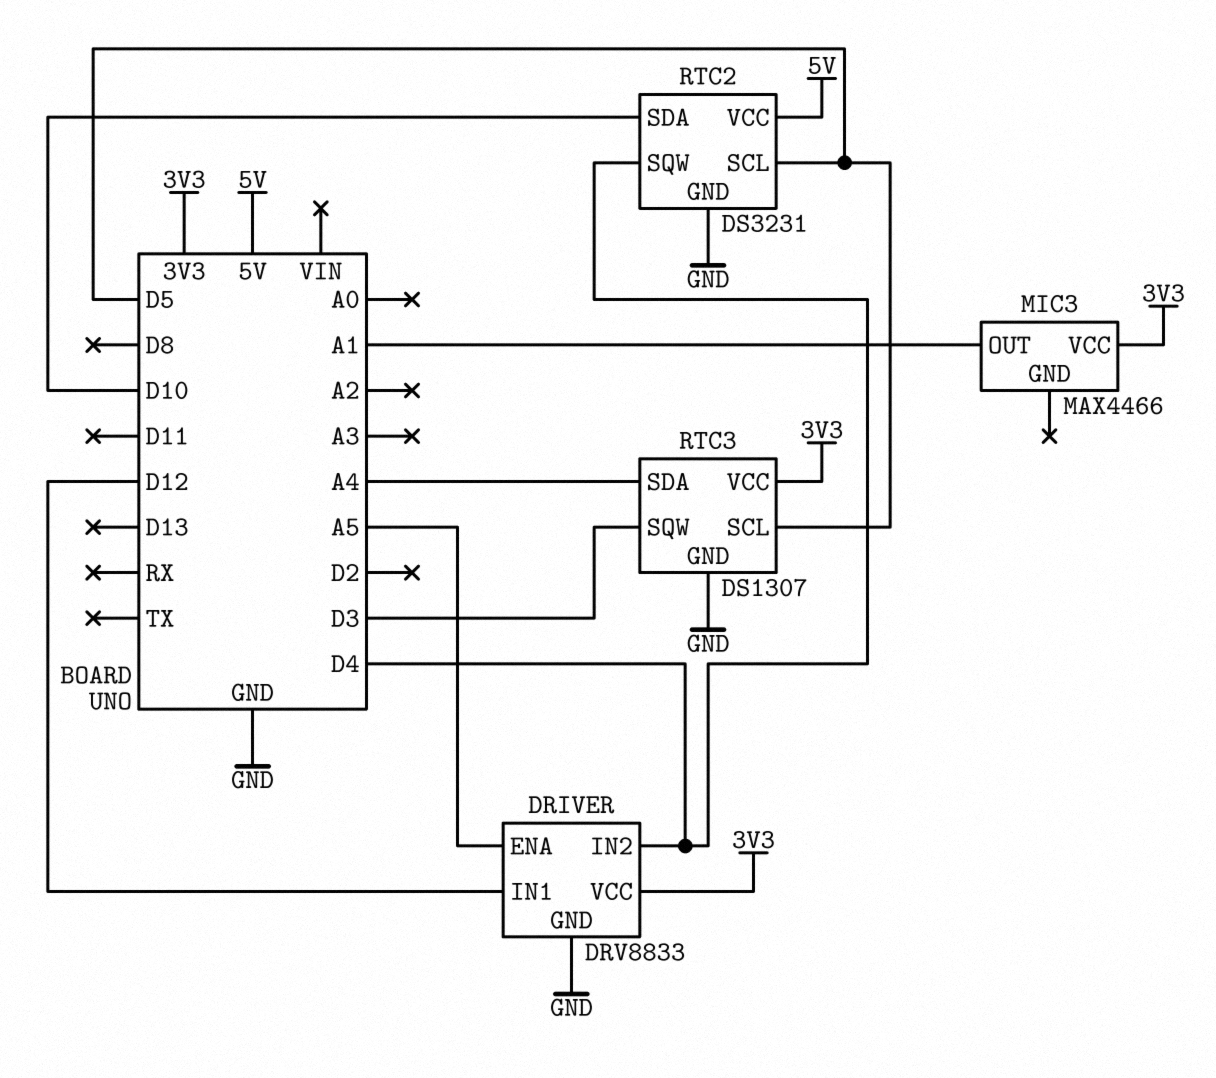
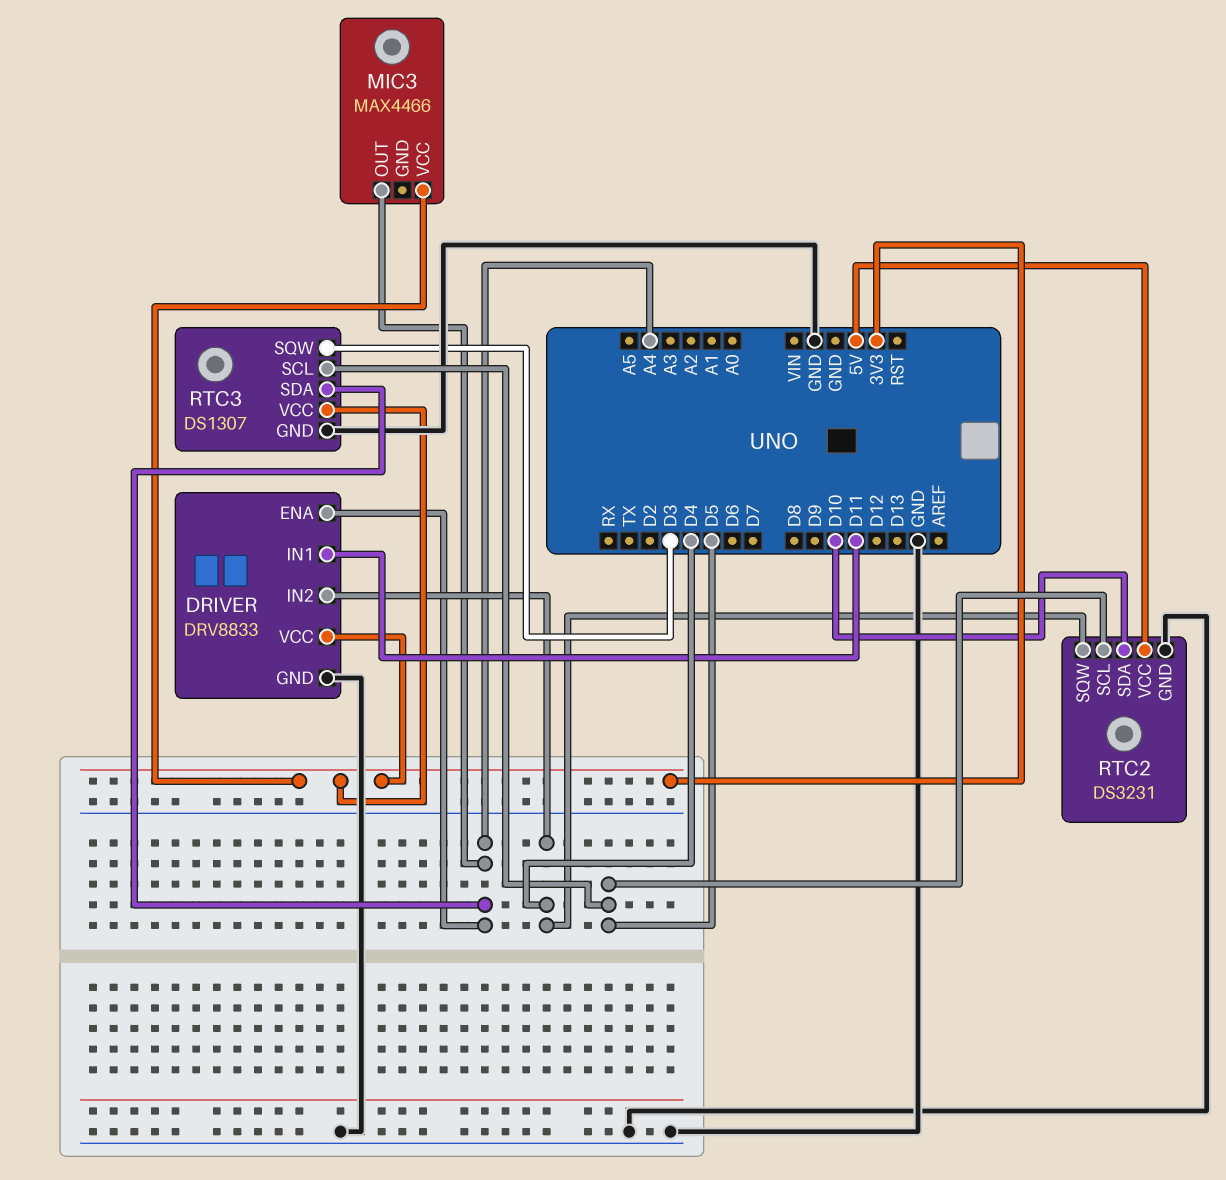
DRIVER pin ENA: A5 -> A4
DRIVER pin IN1: D12 -> D11
MIC3 pin OUT: A1 -> A4

